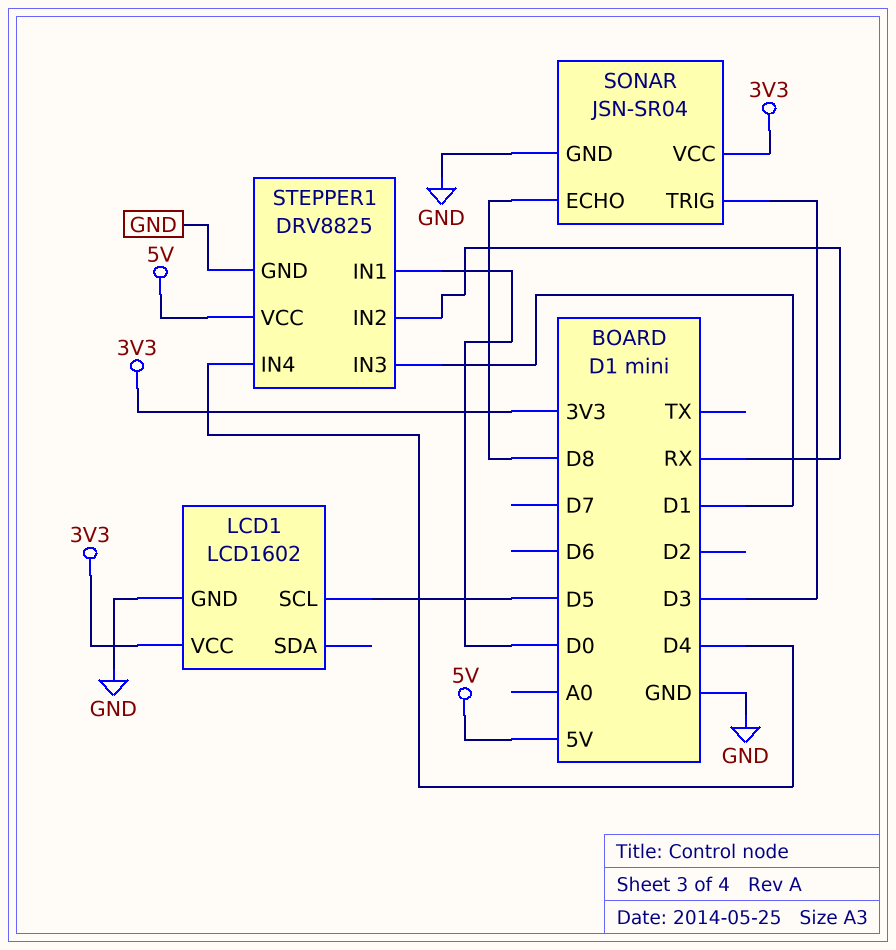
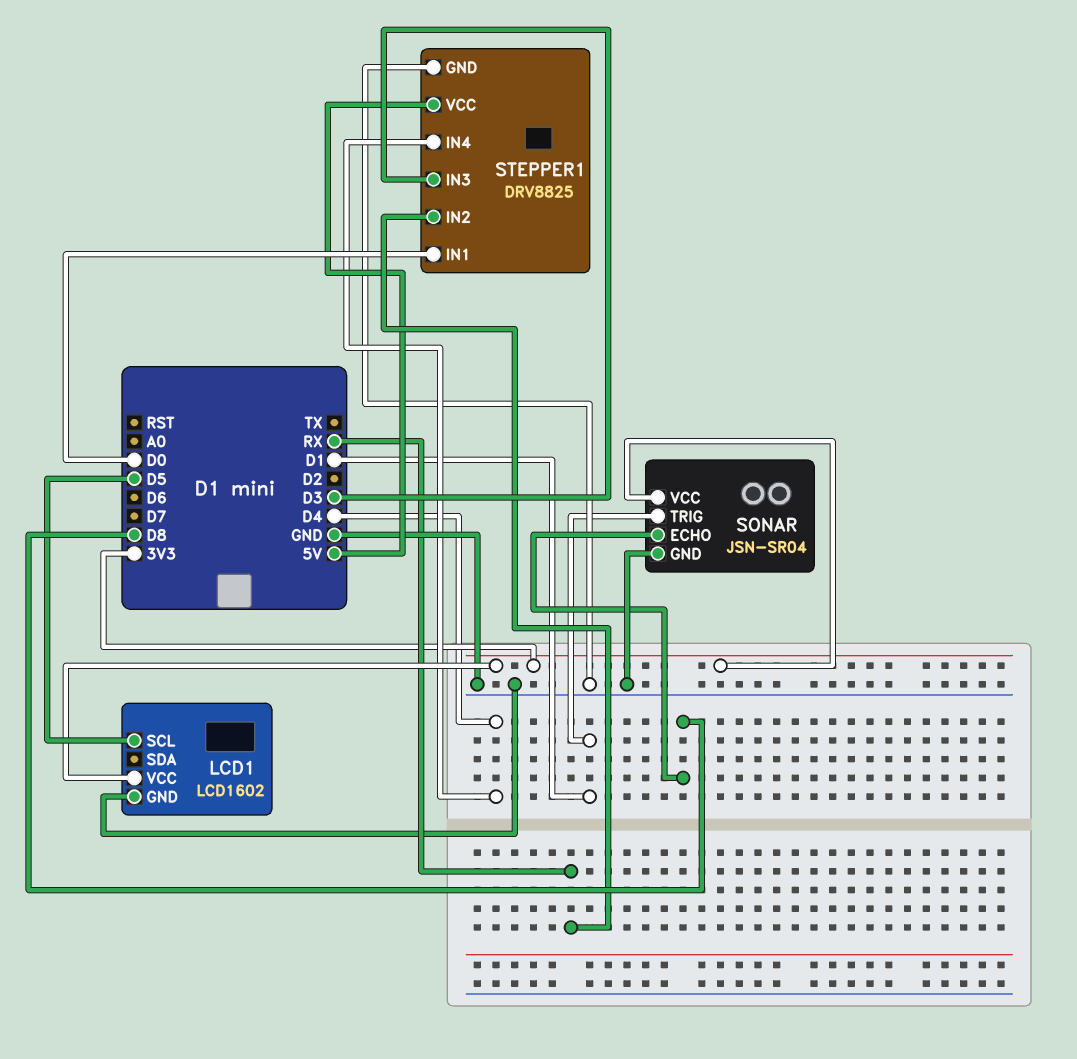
SONAR pin TRIG: D3 -> D1
STEPPER1 pin IN3: D1 -> D3

